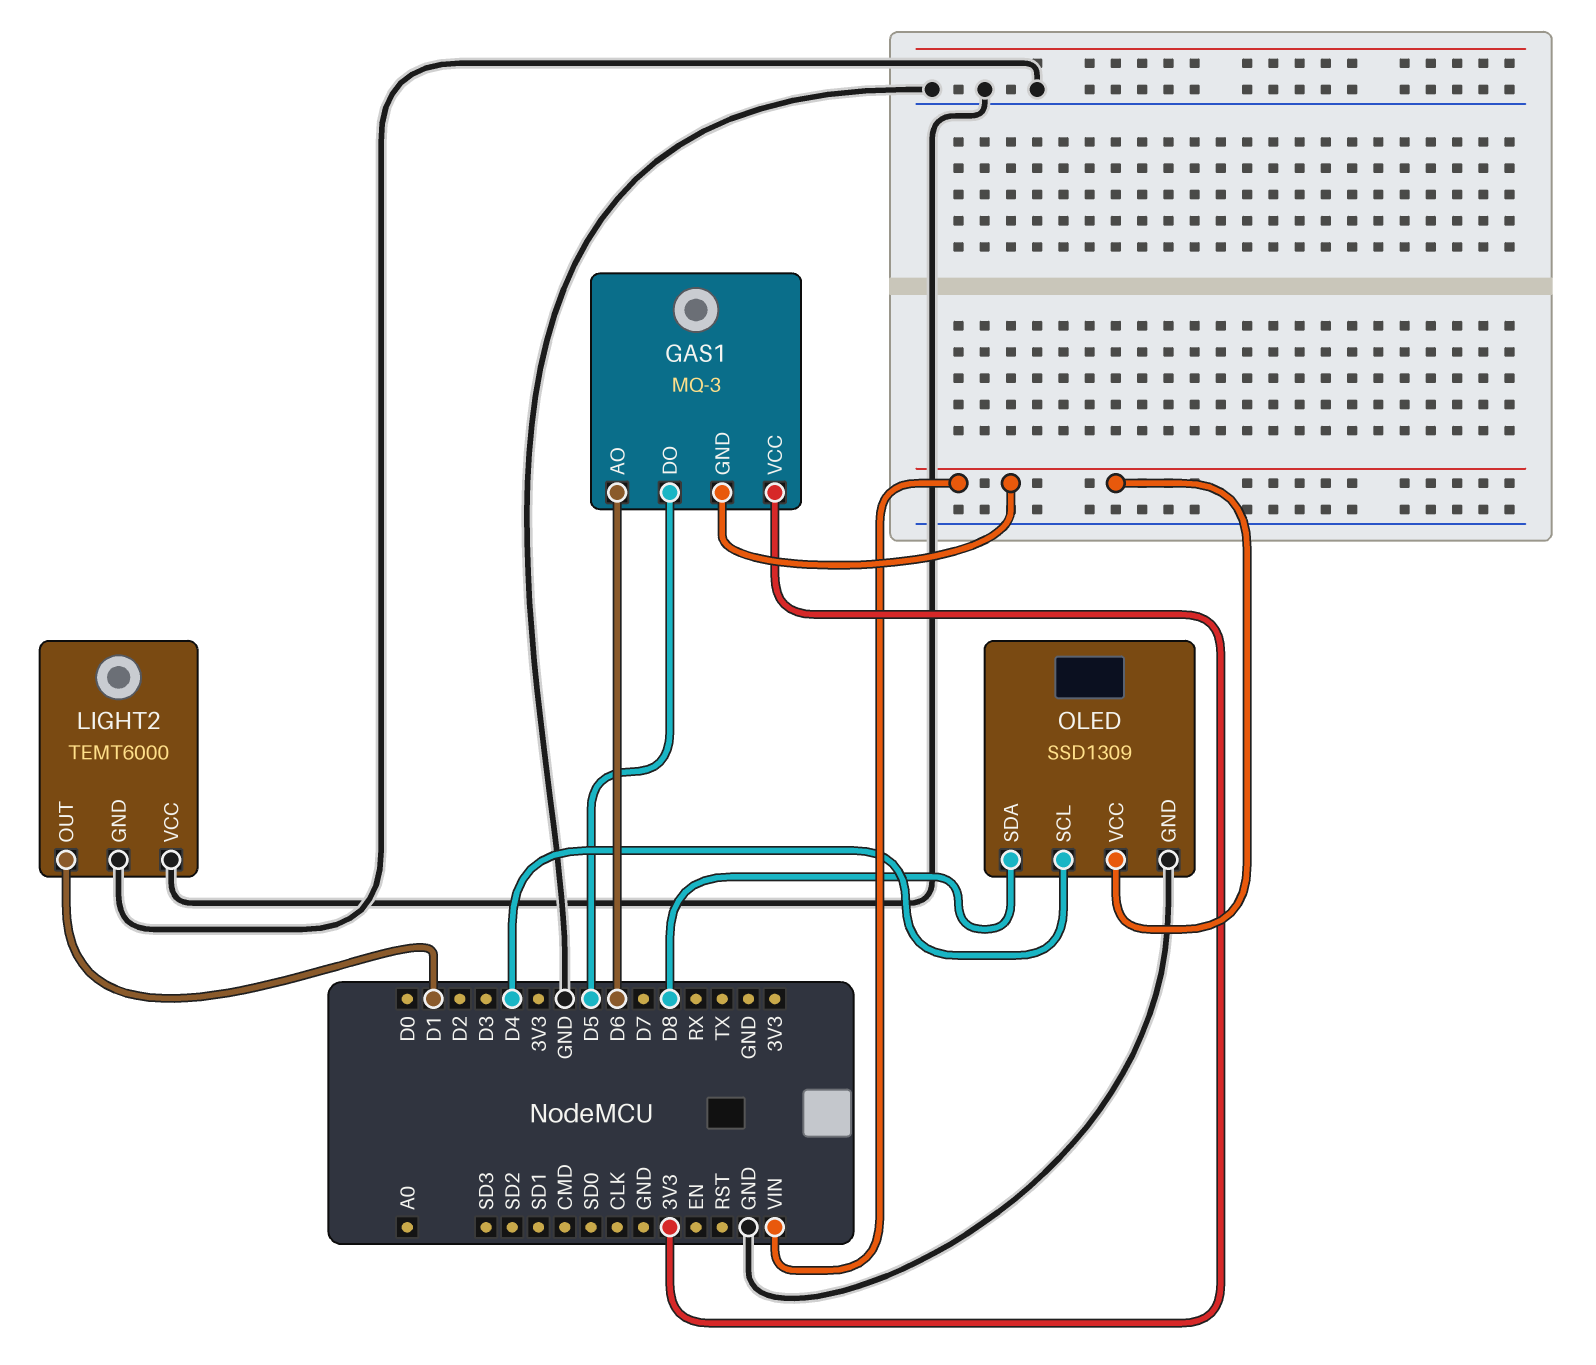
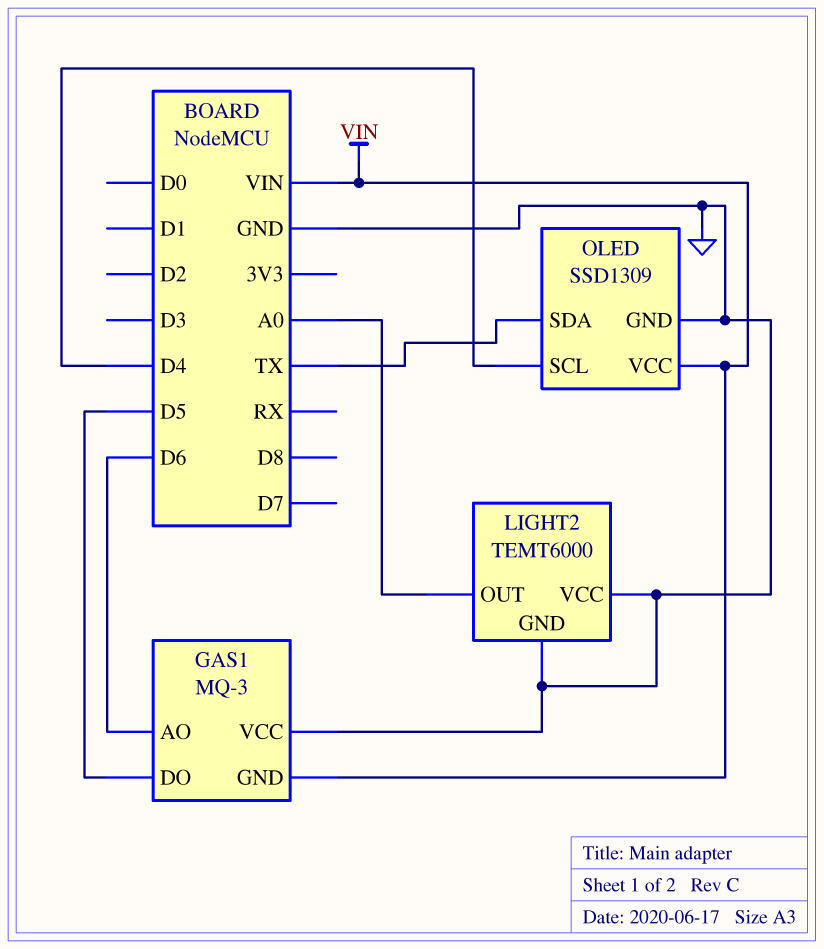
GAS1 pin VCC: 3V3 -> GND
LIGHT2 pin OUT: D1 -> A0
OLED pin SDA: D8 -> TX

